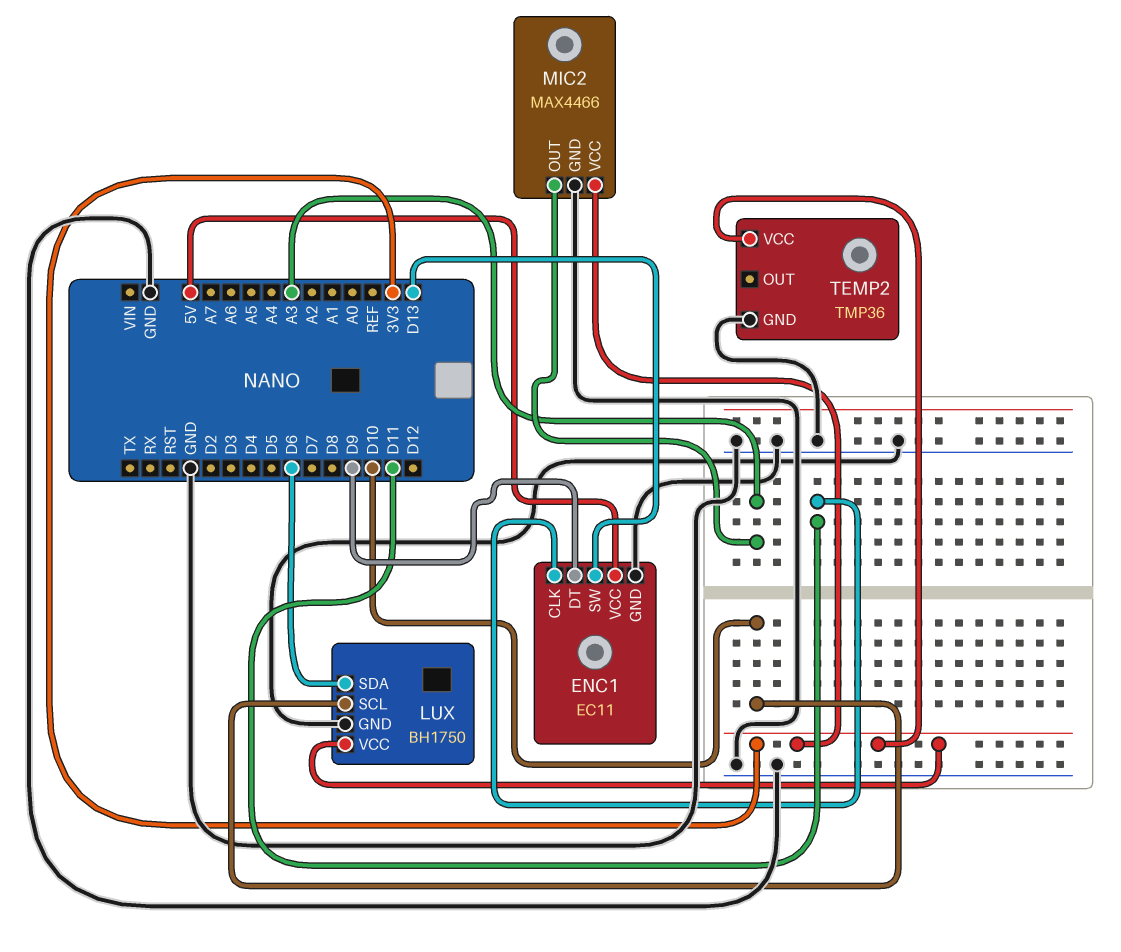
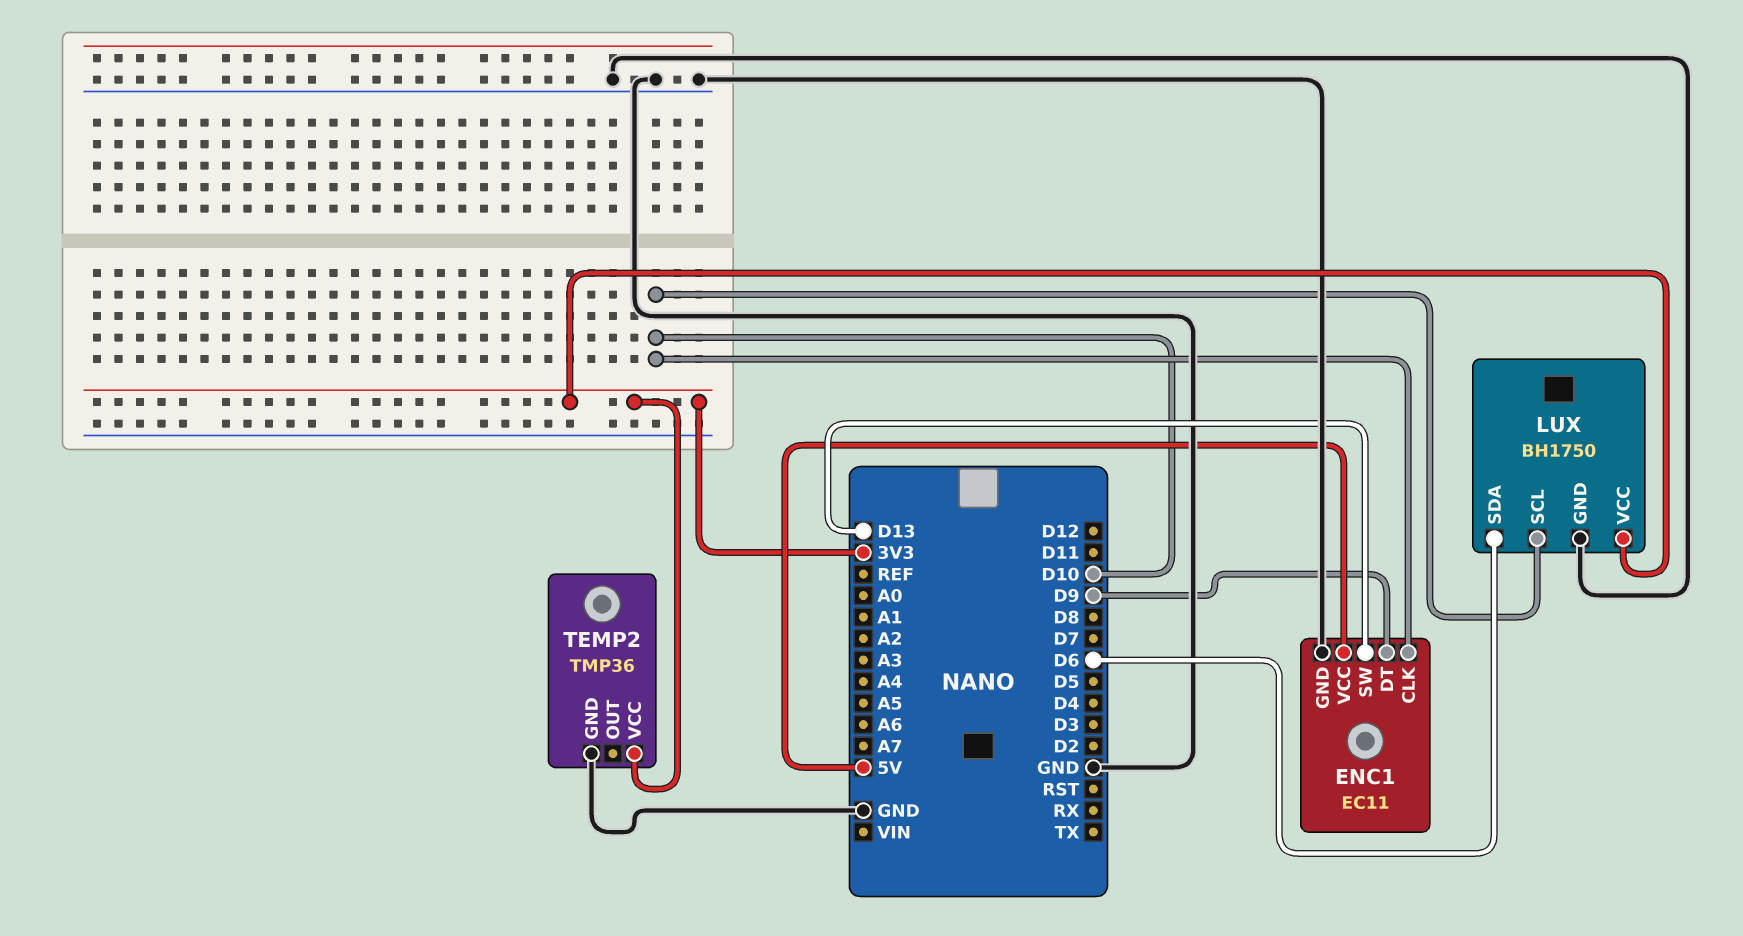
ENC1 pin CLK: D11 -> D10
MIC2: MAX4466 -> none
MIC2 pin GND: GND -> none
MIC2 pin OUT: A3 -> none
MIC2 pin VCC: 3V3 -> none

